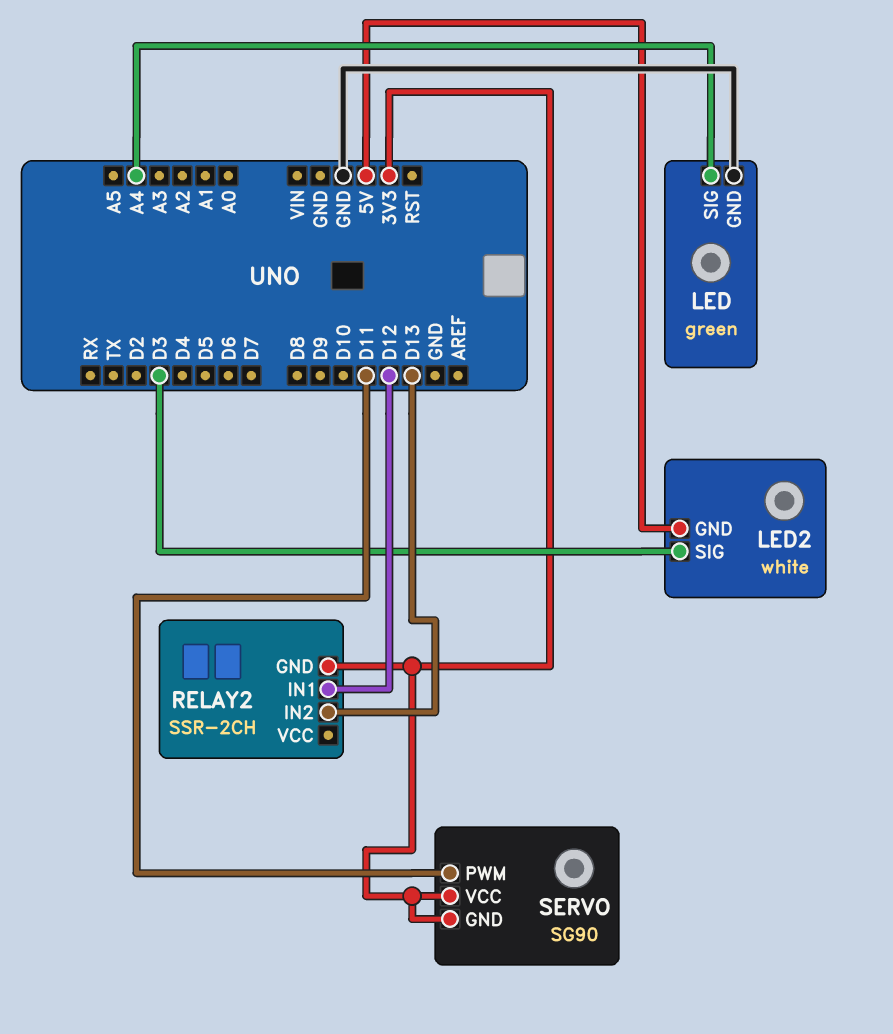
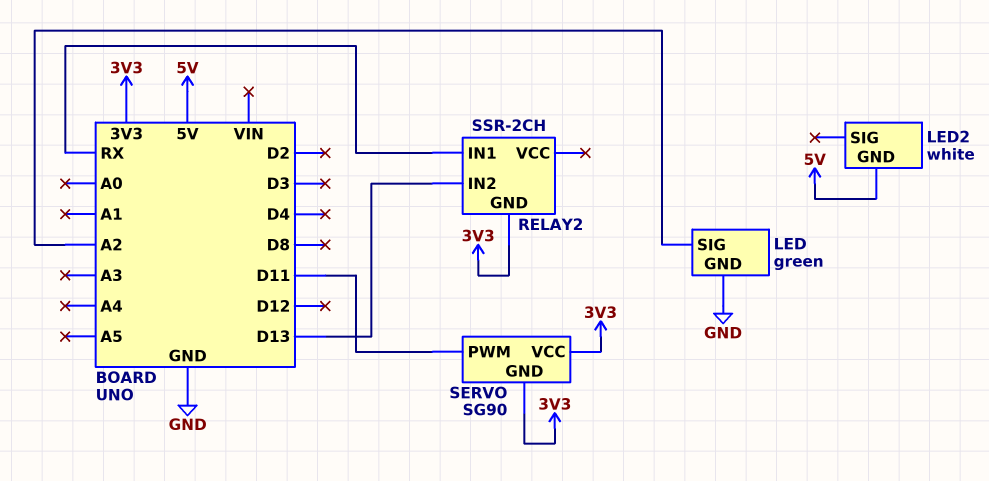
LED pin SIG: A4 -> A2
LED2 pin SIG: D3 -> none
RELAY2 pin IN1: D12 -> RX

